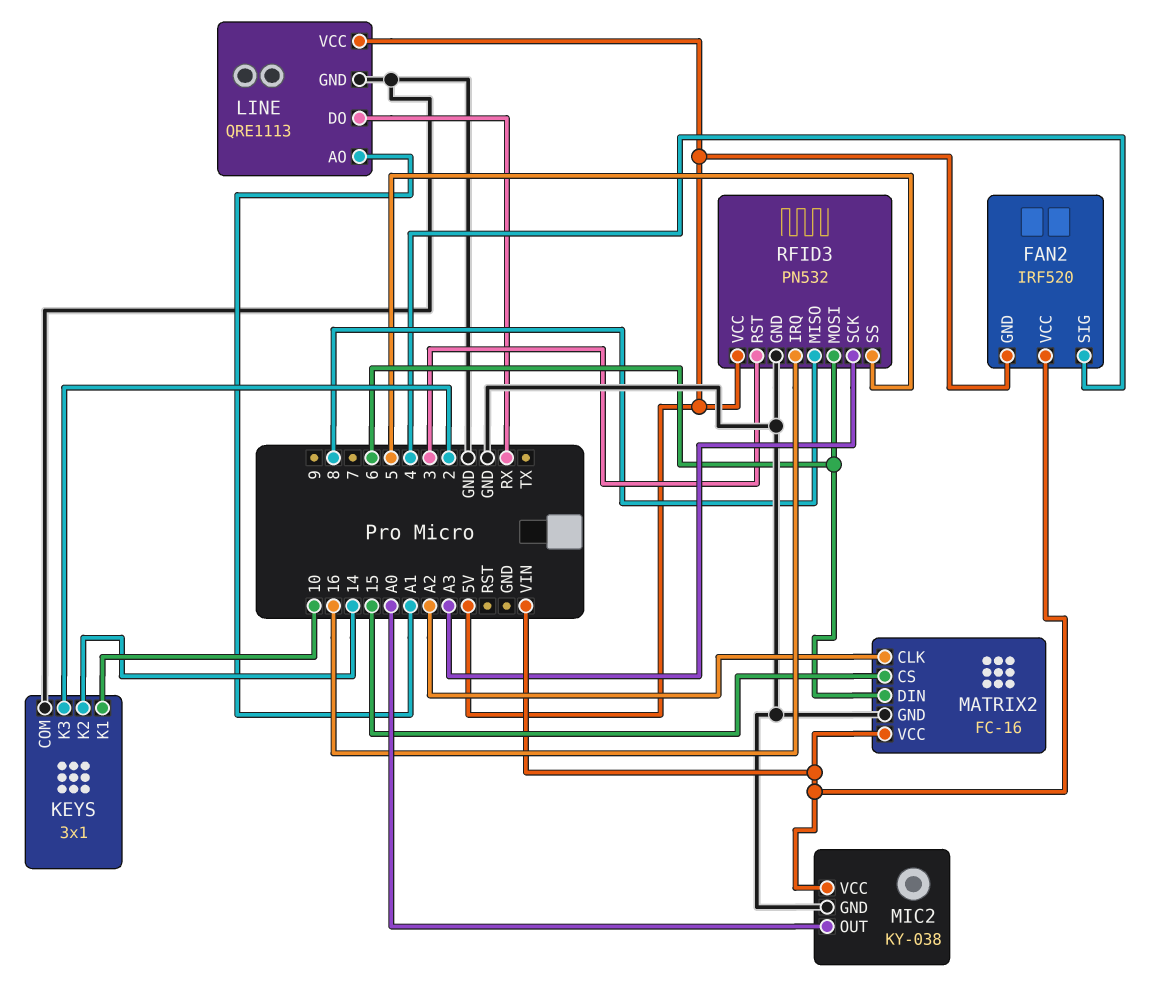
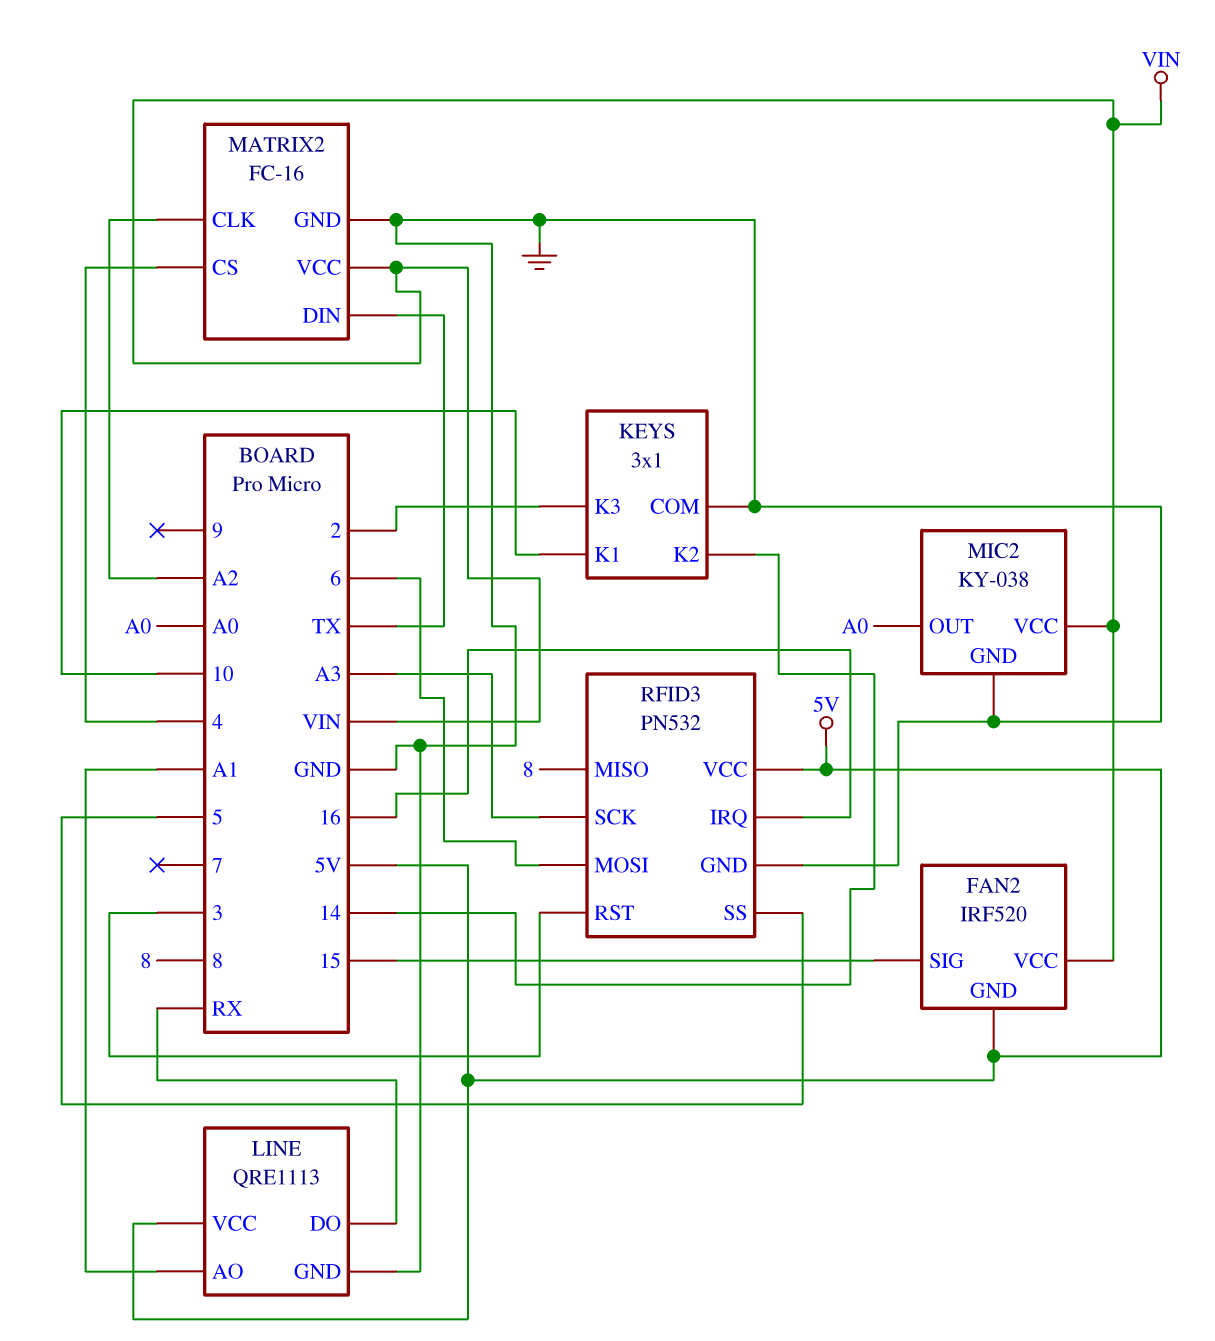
FAN2 pin SIG: 4 -> 15
MATRIX2 pin CS: 15 -> 4
MATRIX2 pin DIN: 6 -> TX

